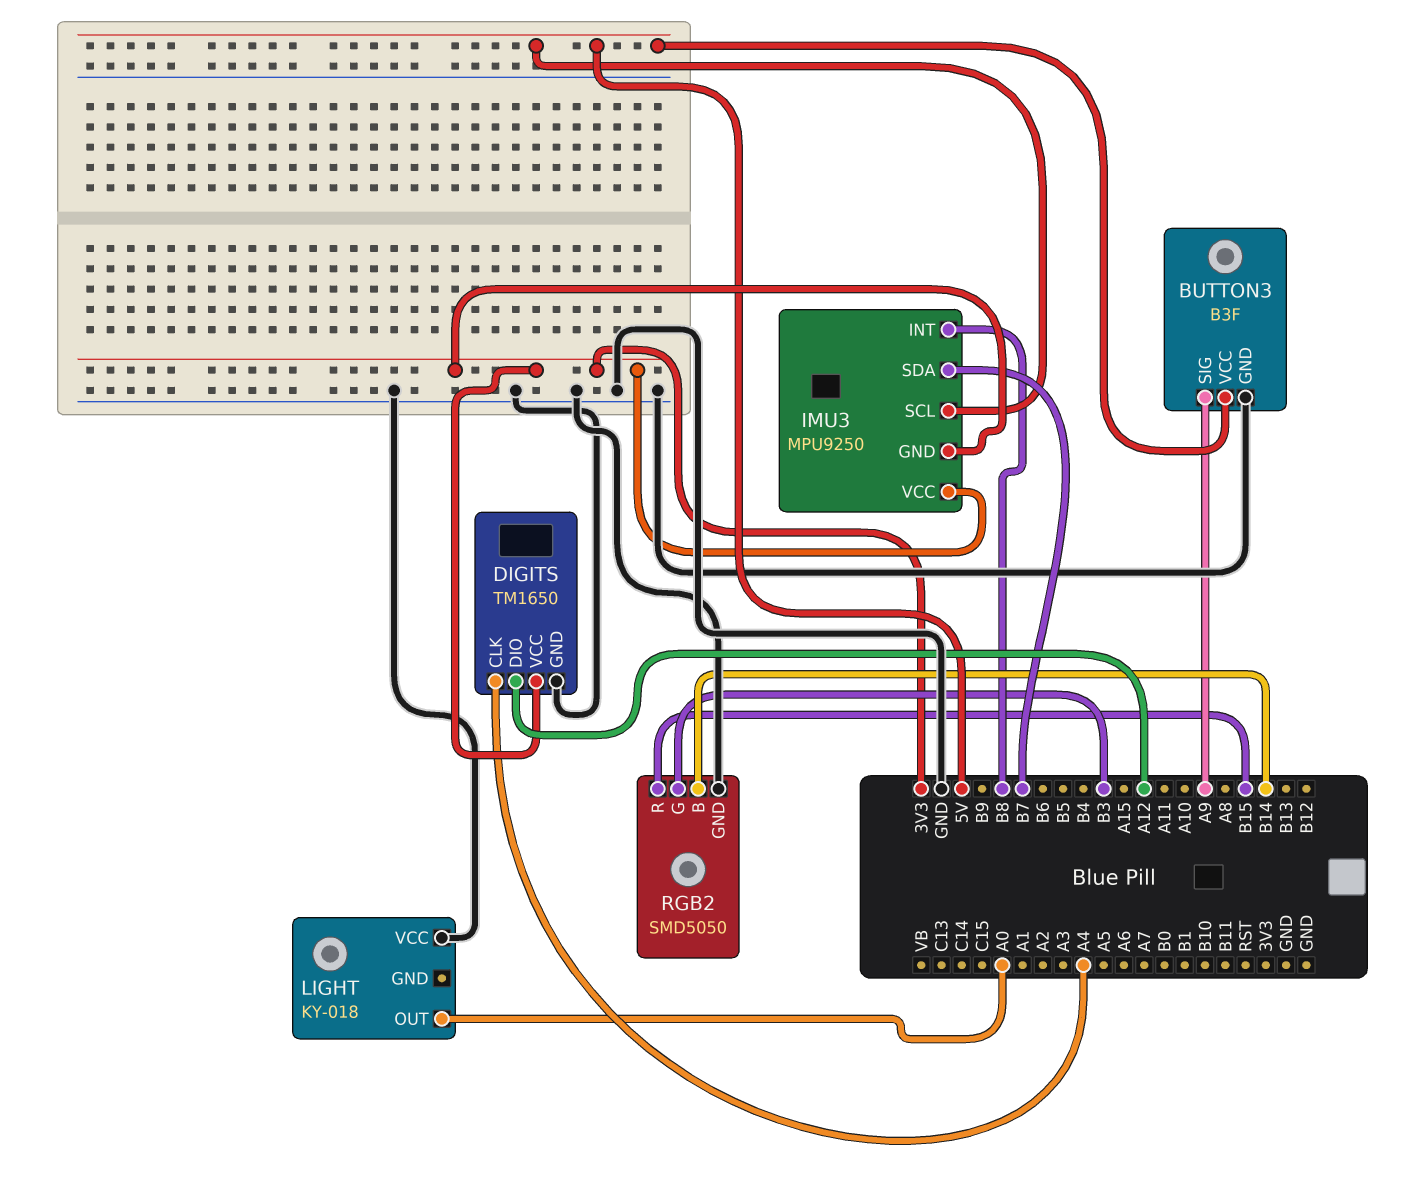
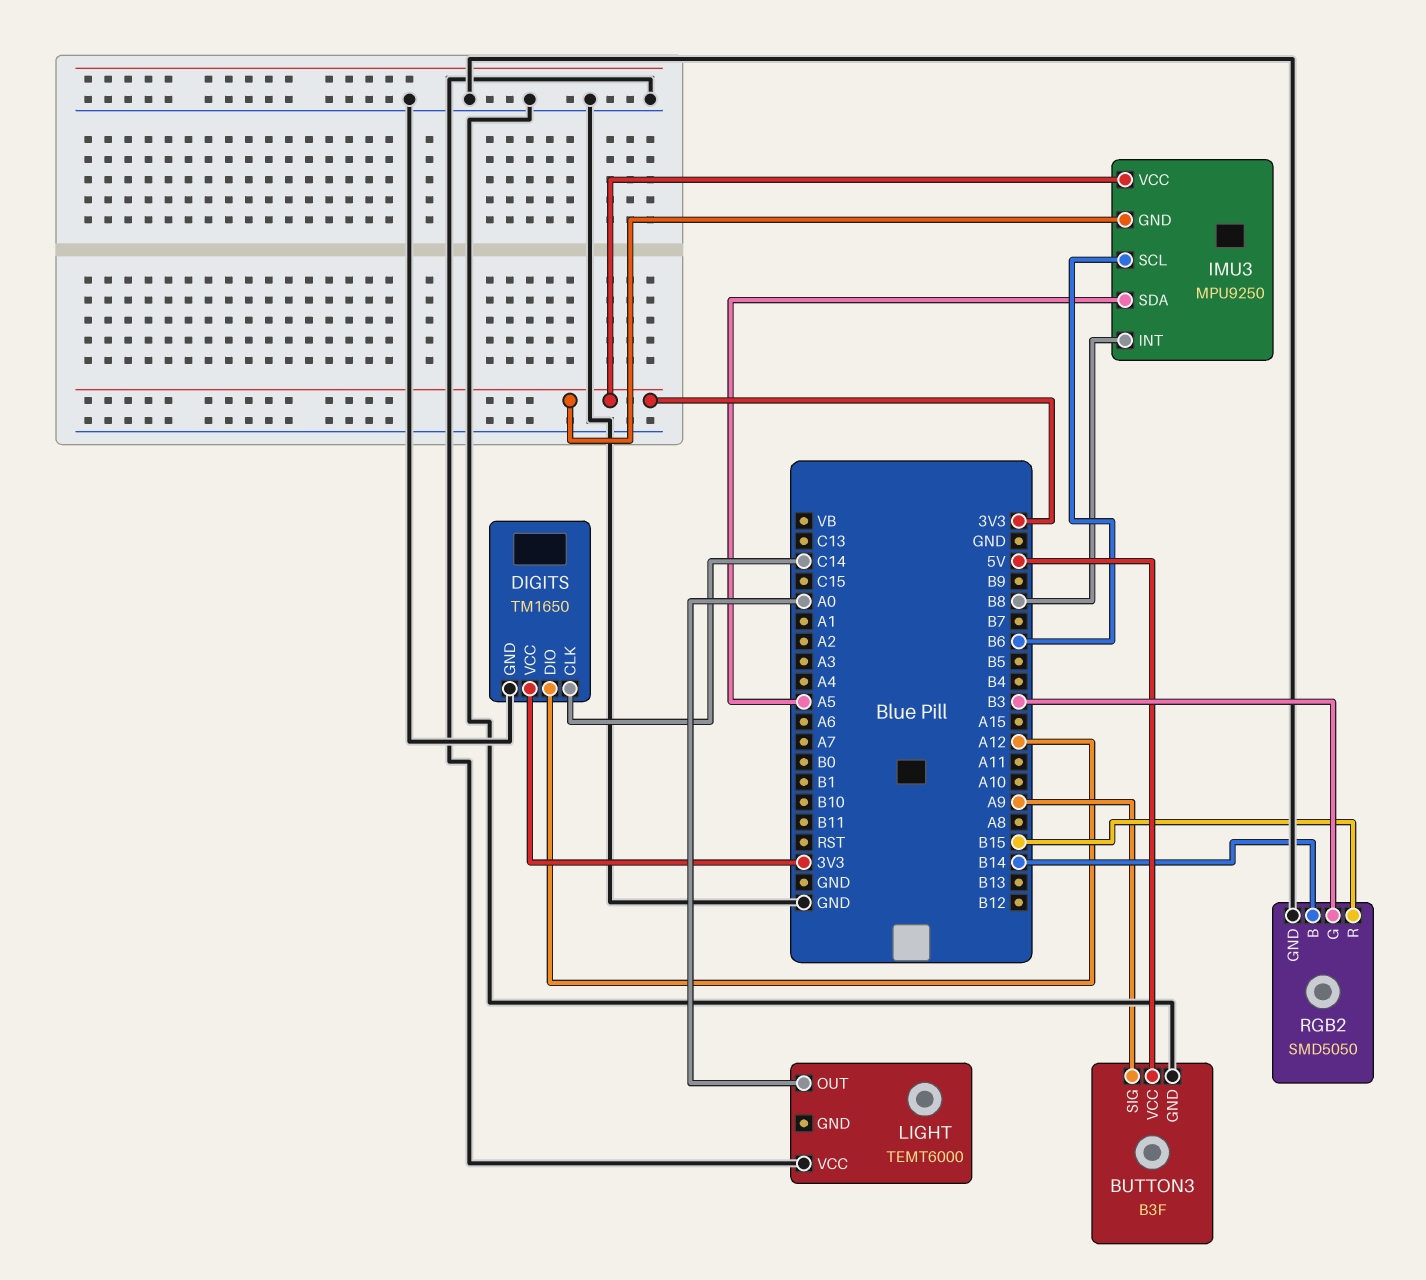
DIGITS pin CLK: A4 -> C14
IMU3 pin SCL: 5V -> B6
IMU3 pin SDA: B7 -> A5
LIGHT: KY-018 -> TEMT6000

